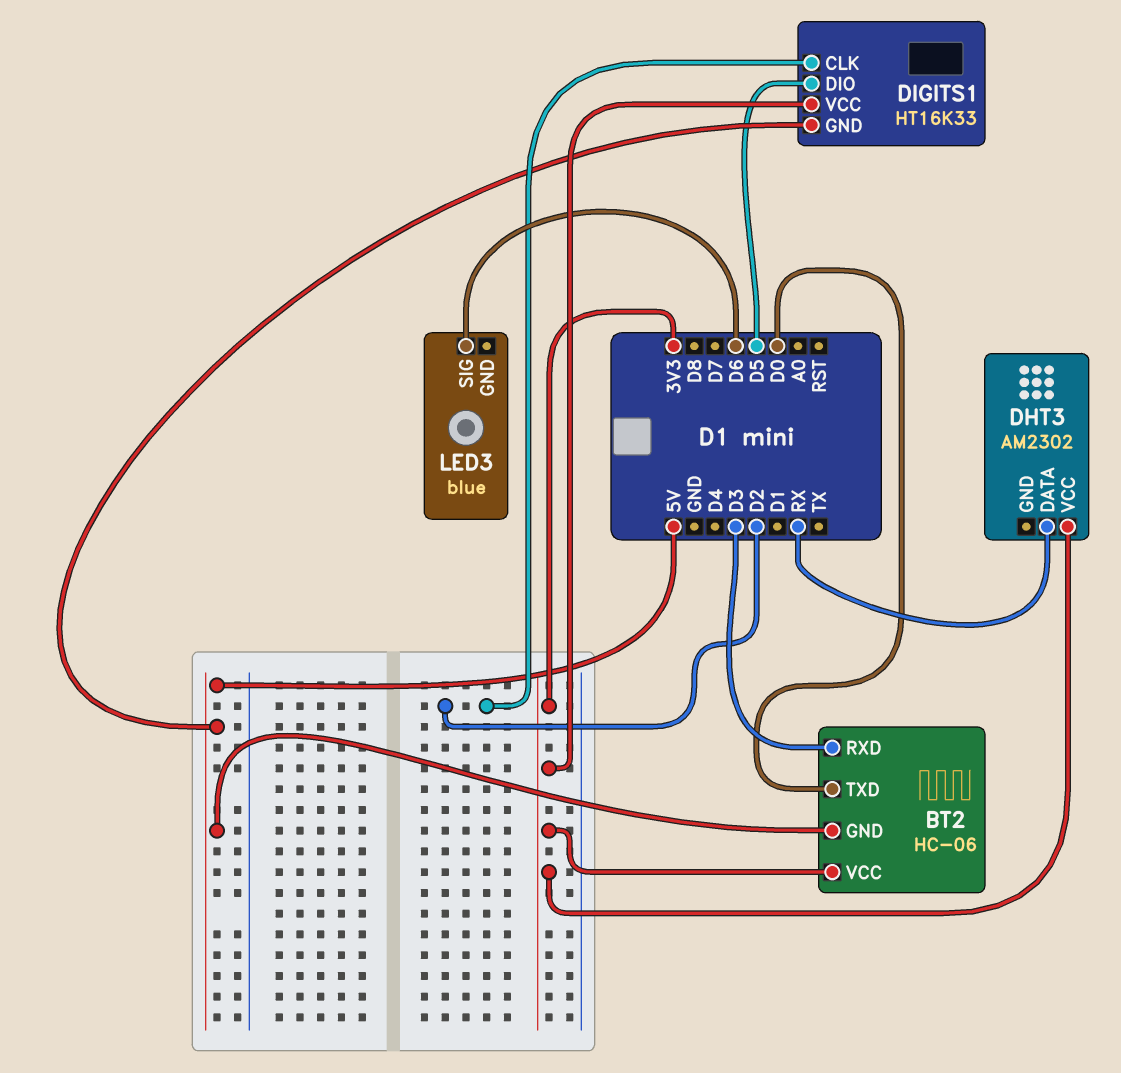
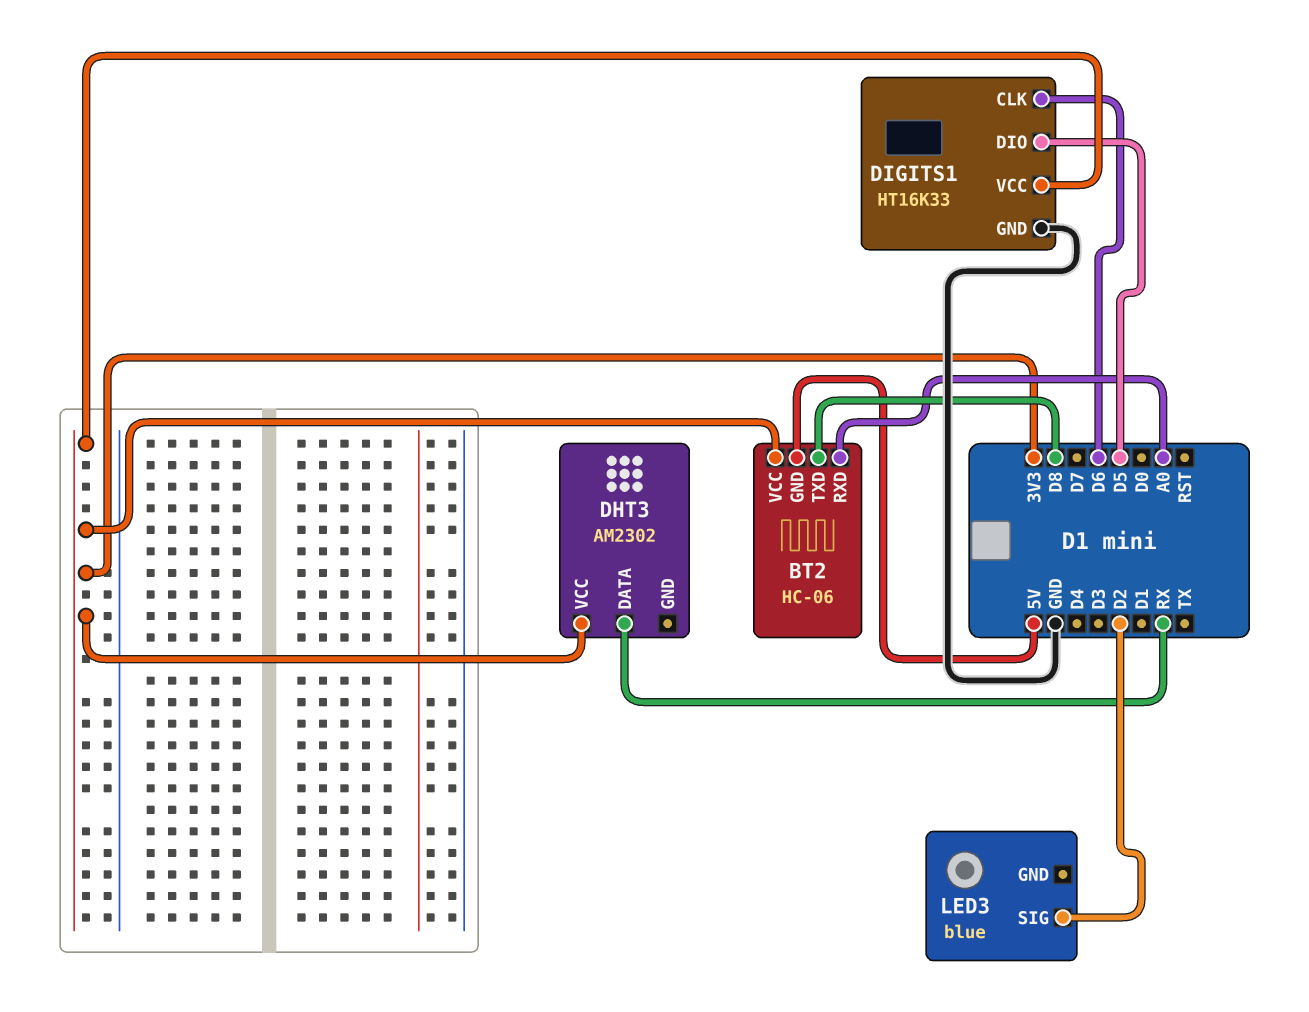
BT2 pin RXD: D3 -> A0
BT2 pin TXD: D0 -> D8
DIGITS1 pin CLK: D2 -> D6
DIGITS1 pin GND: 5V -> GND
LED3 pin SIG: D6 -> D2

